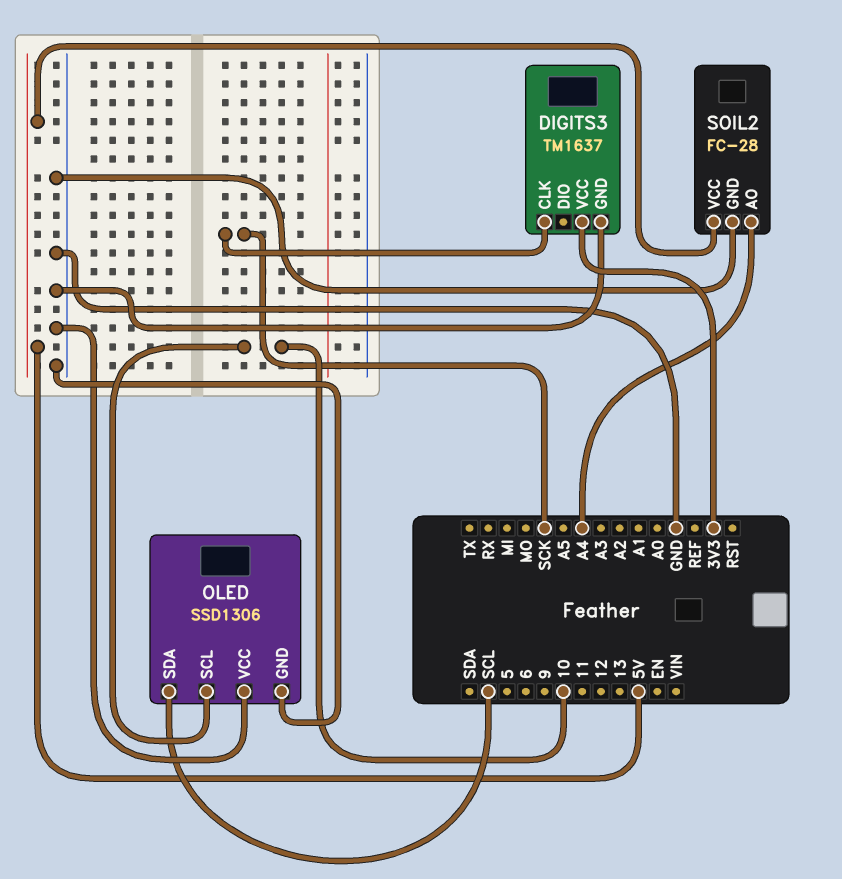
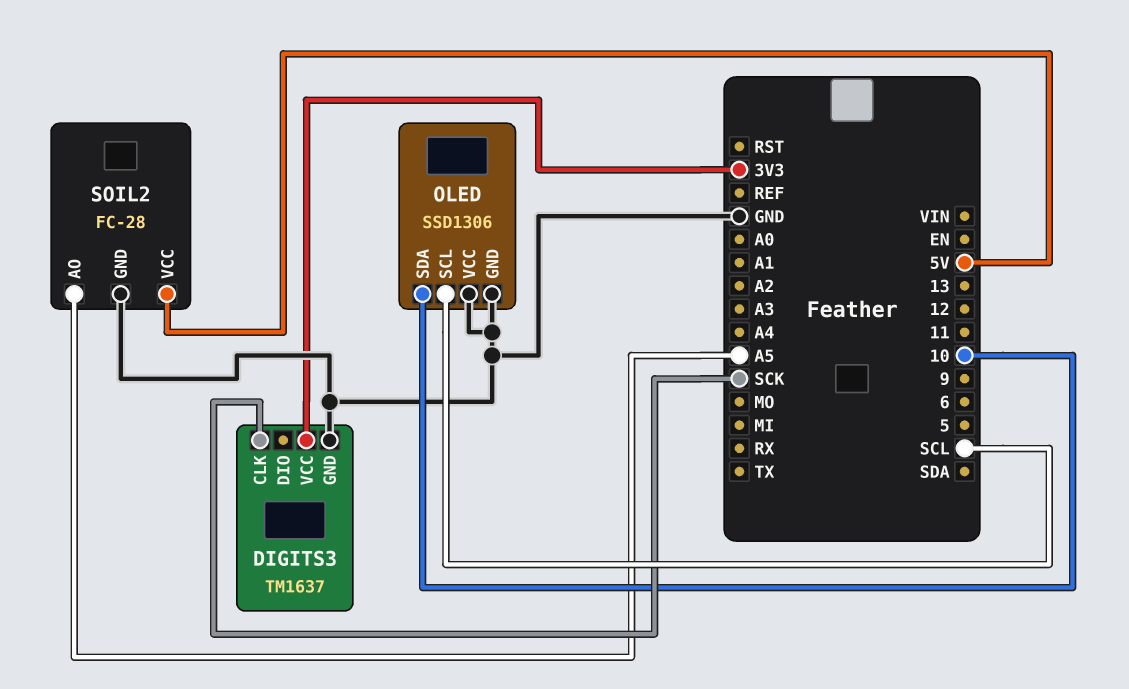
OLED pin SCL: 10 -> SCL
OLED pin SDA: SCL -> 10
SOIL2 pin AO: A4 -> A5

